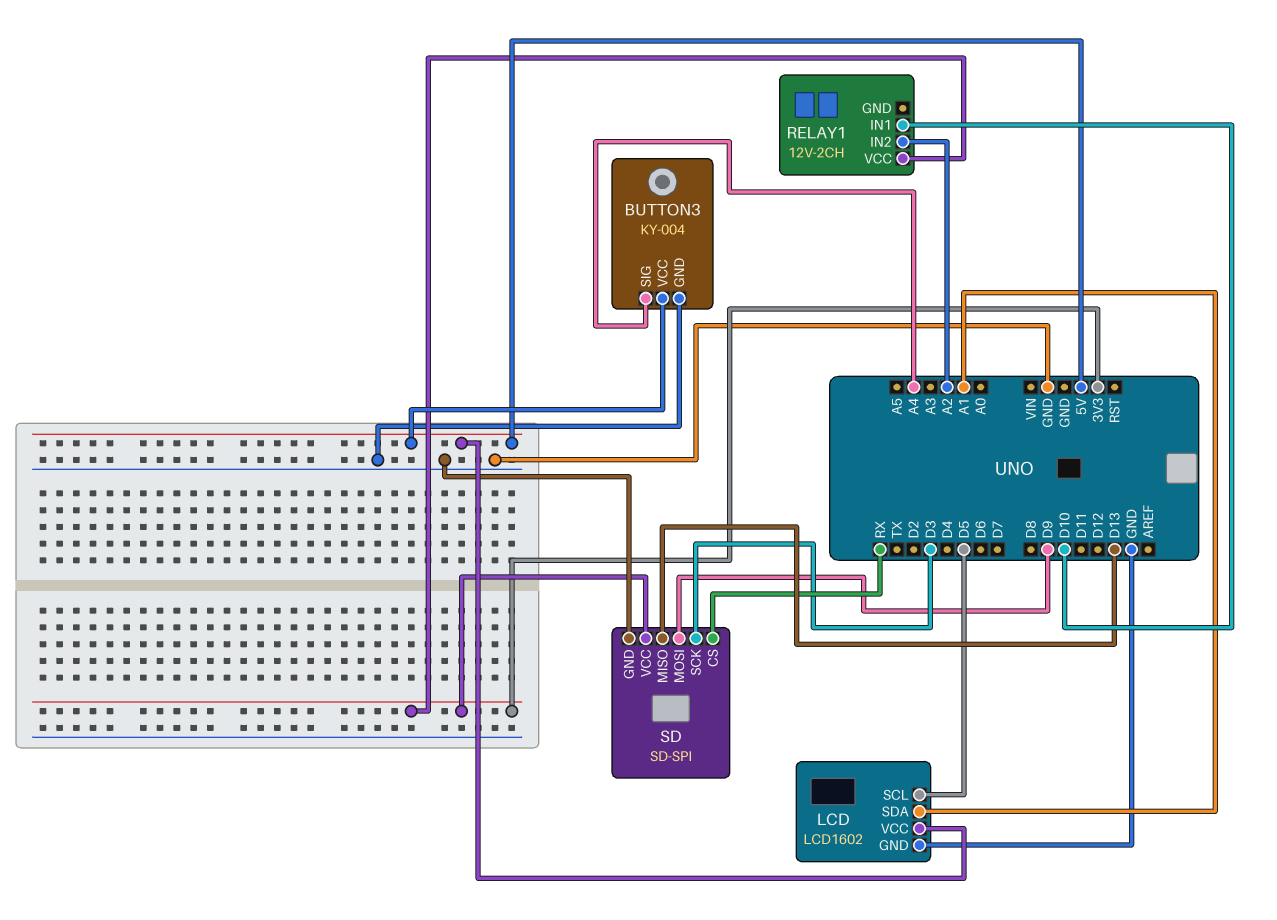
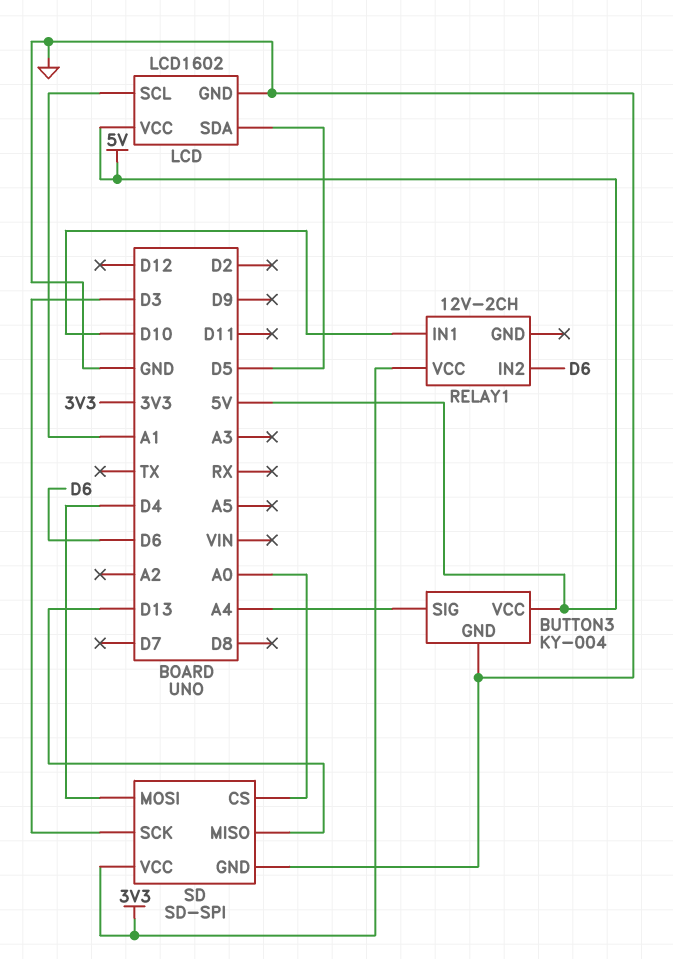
LCD pin SCL: D5 -> A1
LCD pin SDA: A1 -> D5
RELAY1 pin IN2: A2 -> D6
SD pin CS: RX -> A0
SD pin MOSI: D9 -> D4

